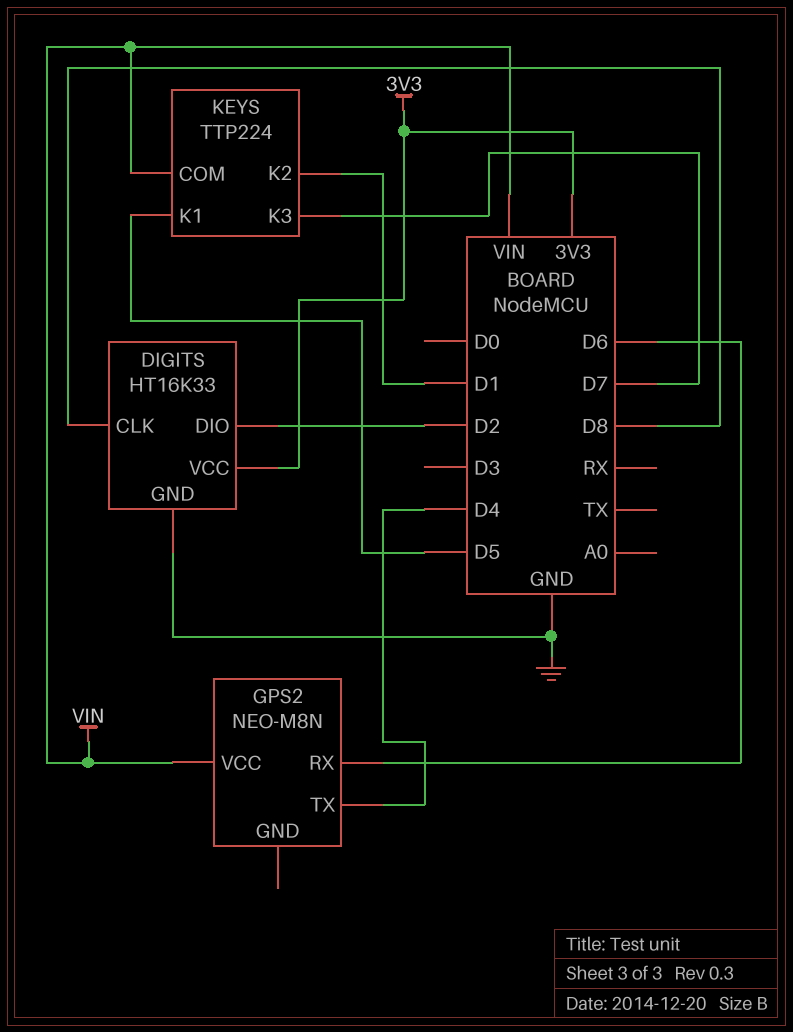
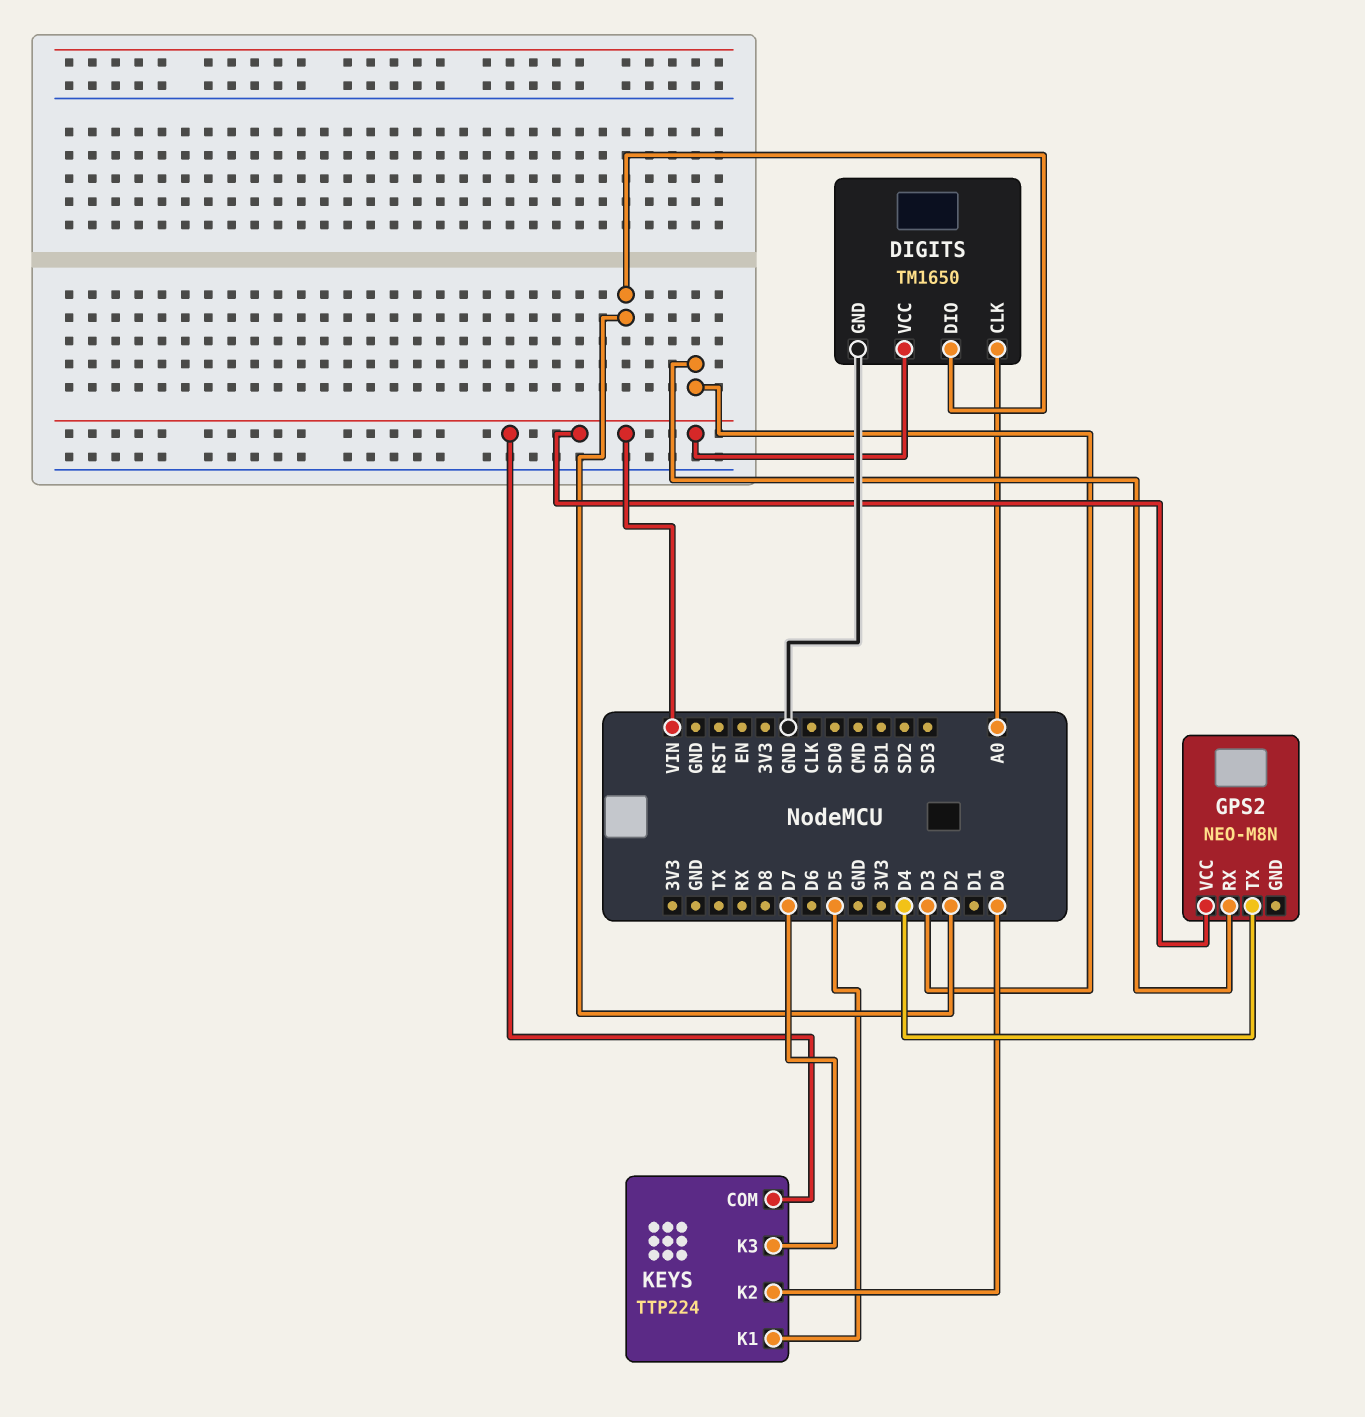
DIGITS: HT16K33 -> TM1650
DIGITS pin CLK: D8 -> A0
DIGITS pin VCC: 3V3 -> VIN
GPS2 pin RX: D6 -> D3
KEYS pin K2: D1 -> D0

